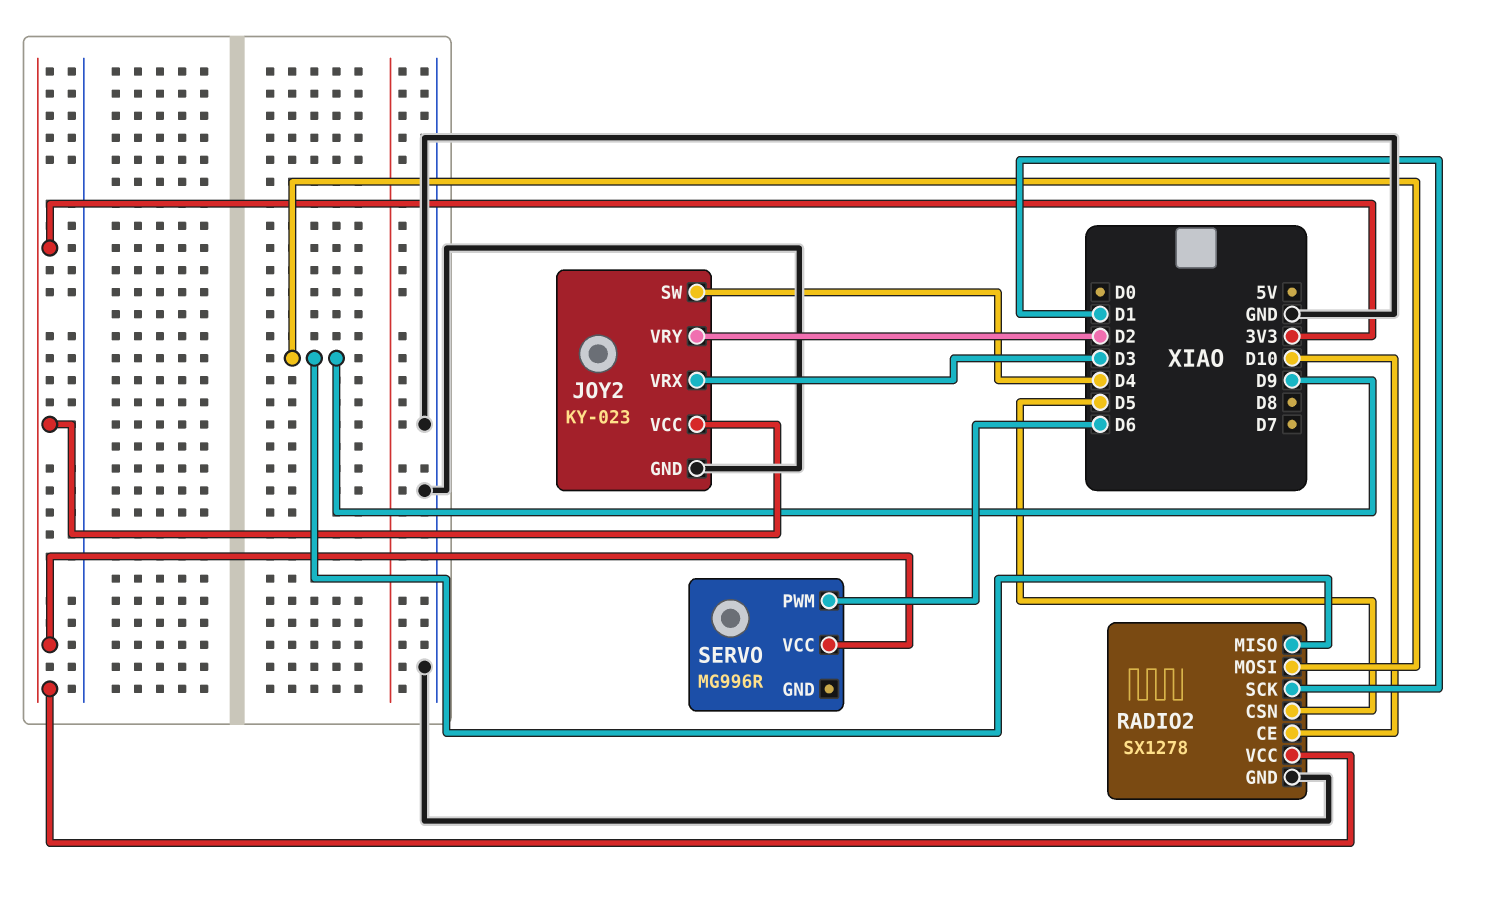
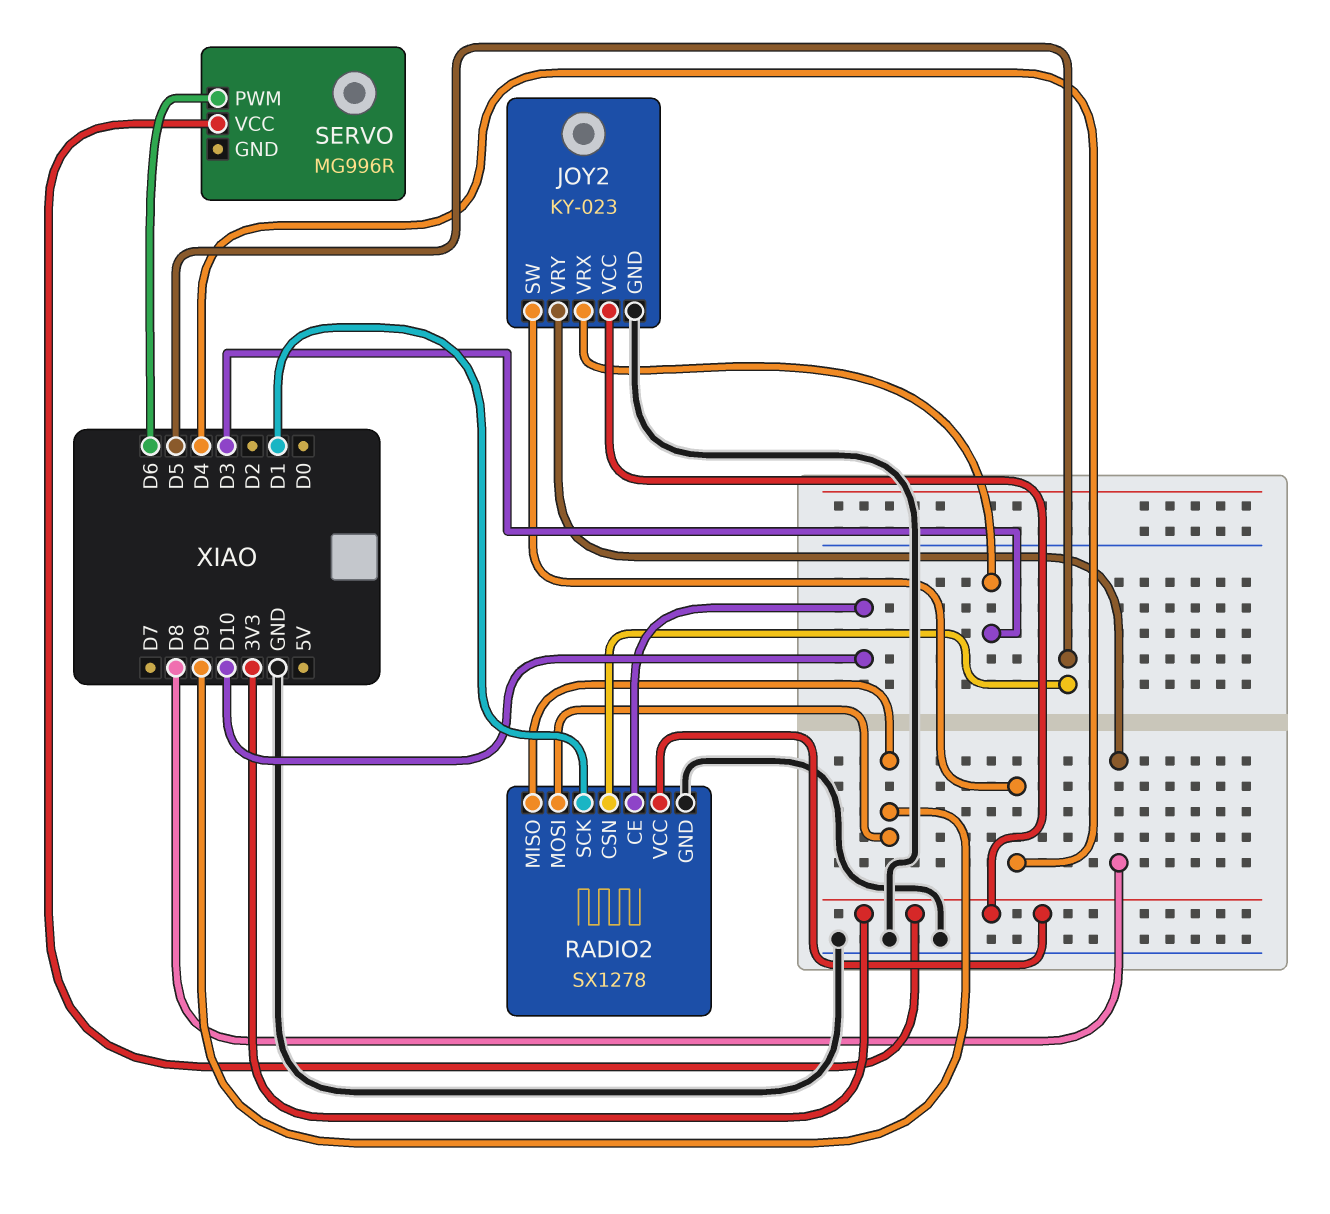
JOY2 pin VRY: D2 -> D8

